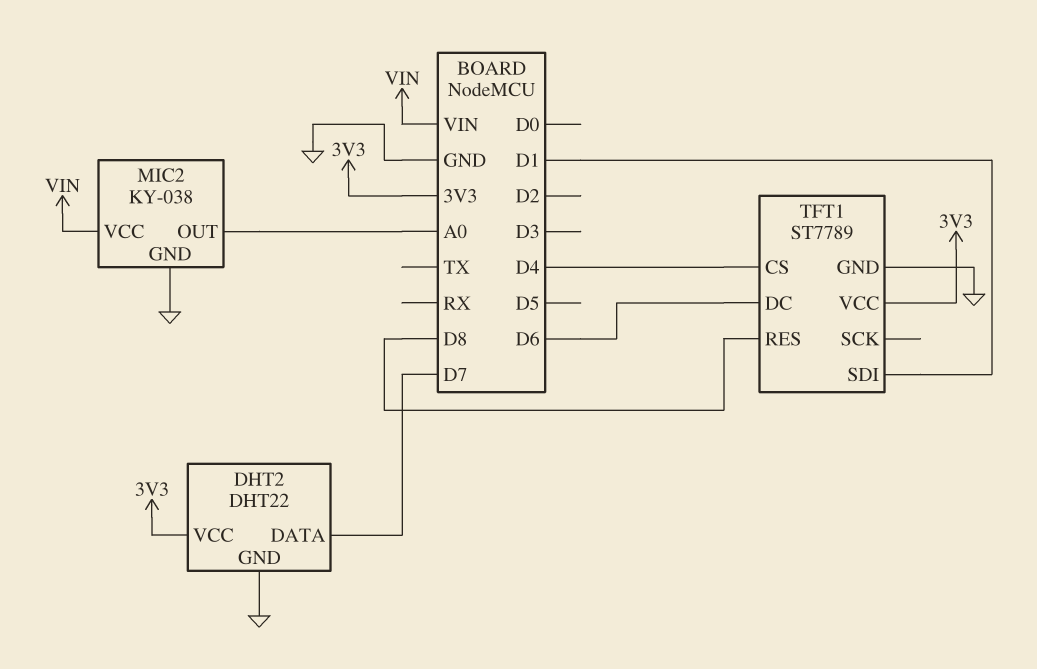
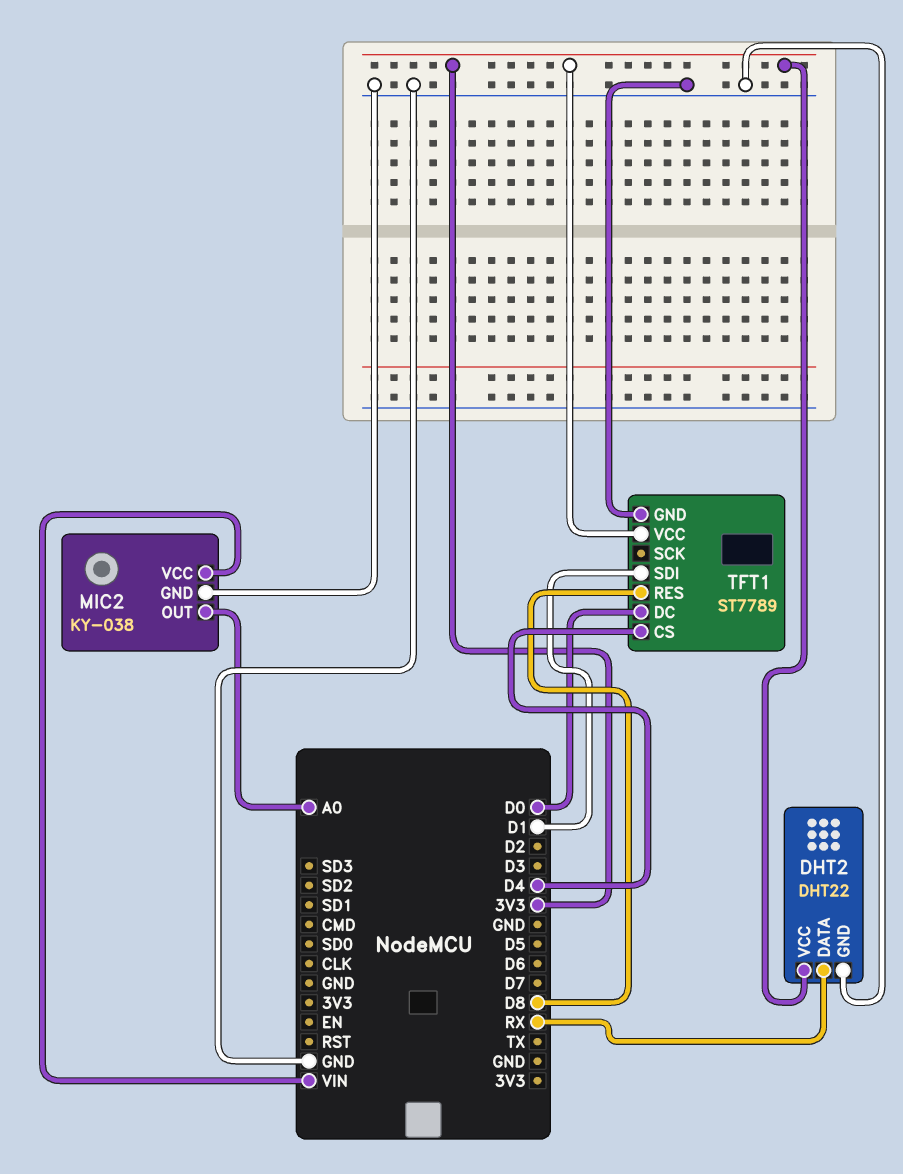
DHT2 pin DATA: D7 -> RX
TFT1 pin DC: D6 -> D0

